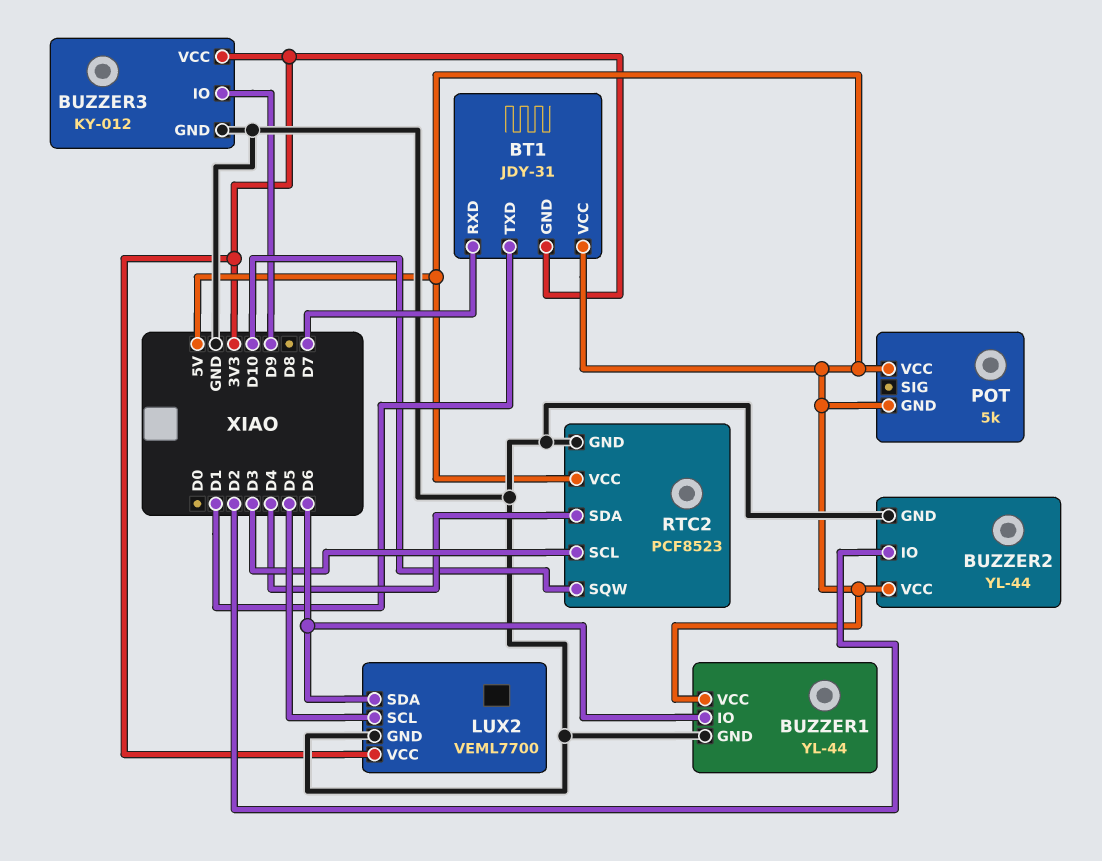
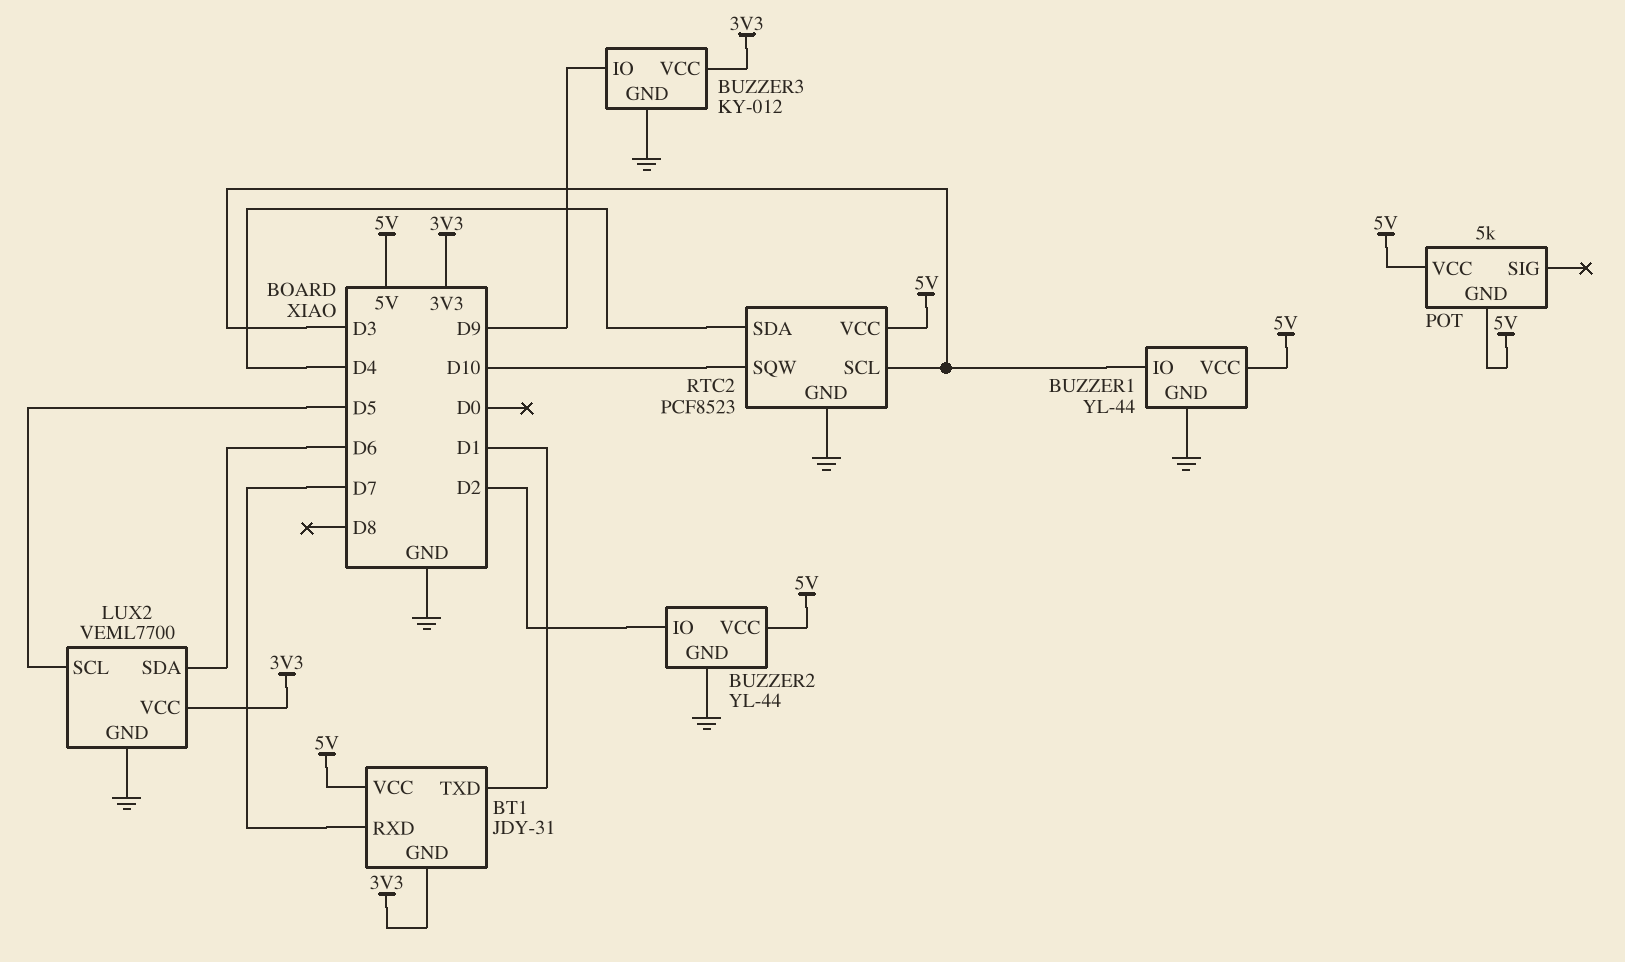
BUZZER1 pin IO: D6 -> D3

